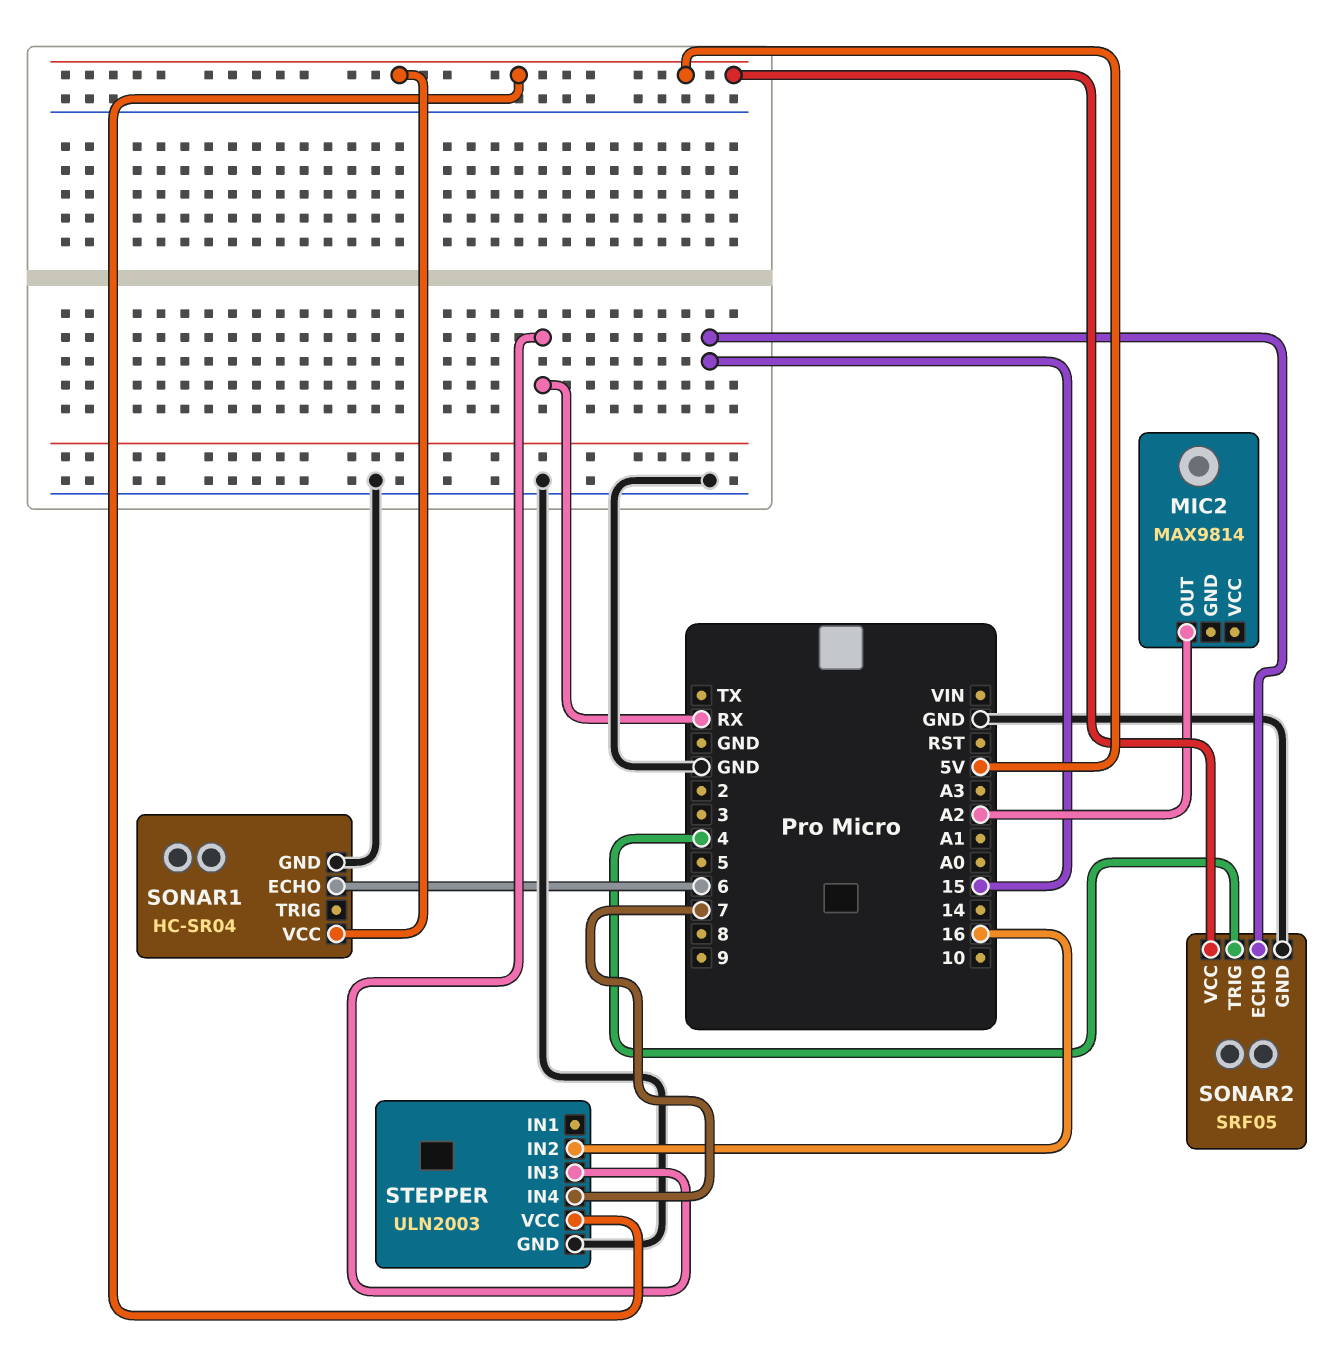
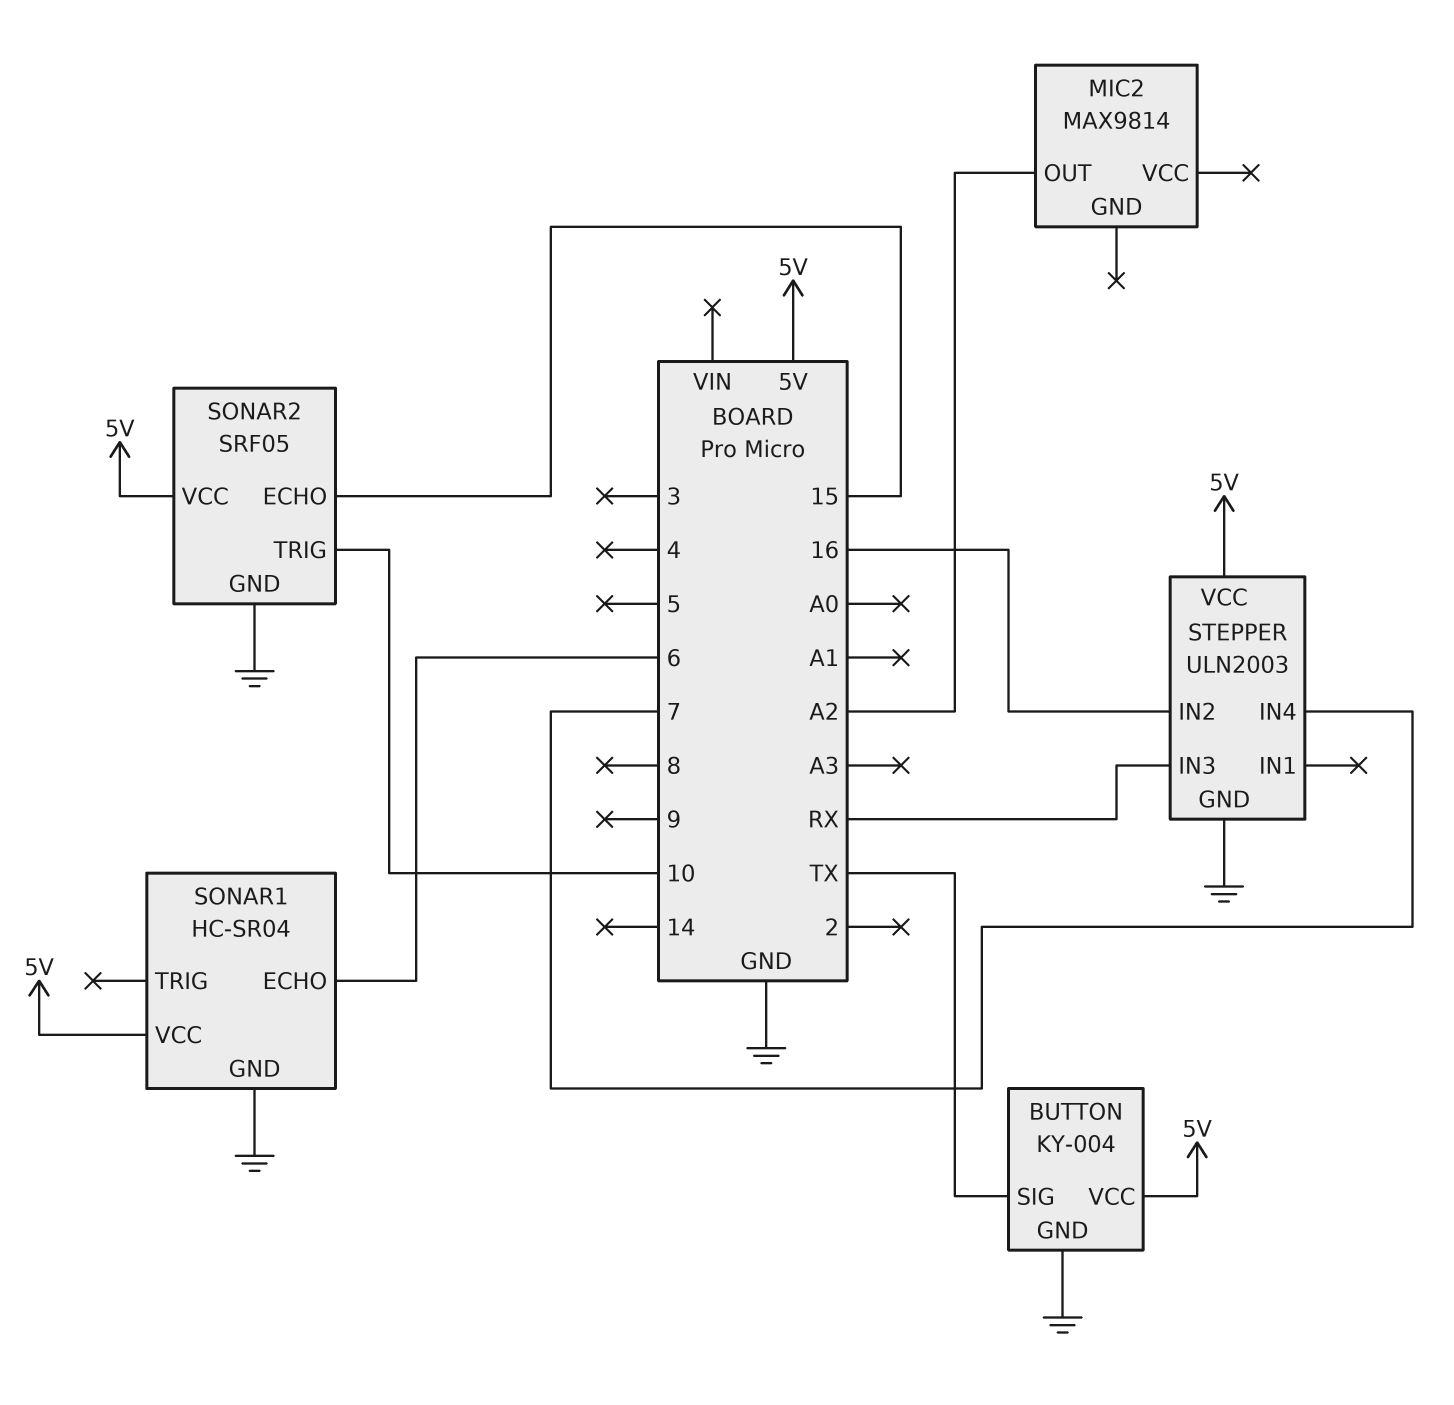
BUTTON: none -> KY-004
BUTTON pin GND: none -> GND
BUTTON pin SIG: none -> TX
BUTTON pin VCC: none -> 5V
SONAR2 pin TRIG: 4 -> 10

